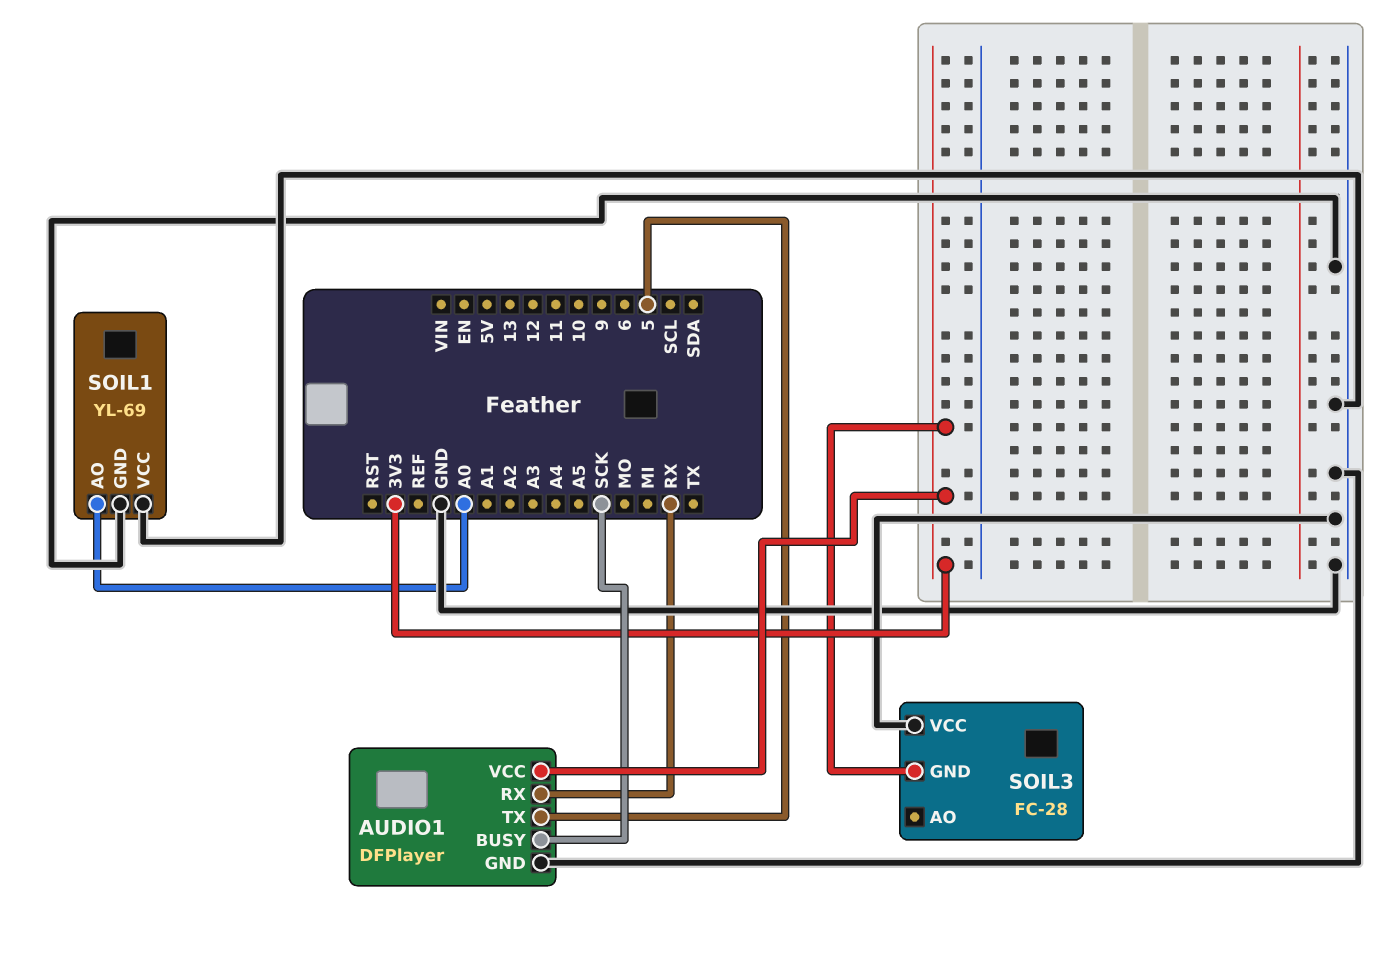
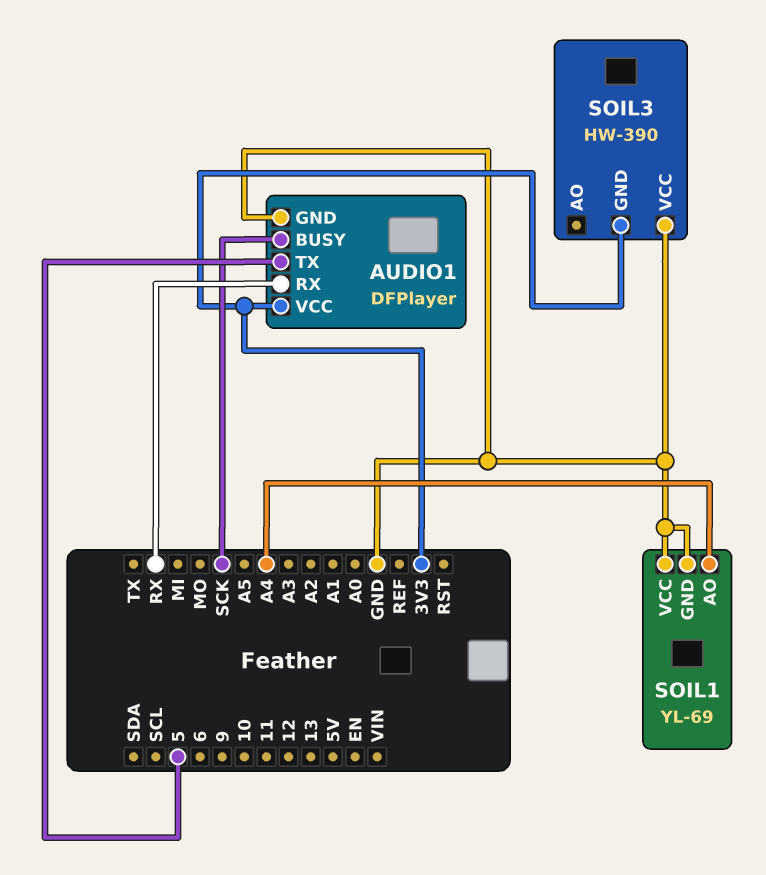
SOIL1 pin AO: A0 -> A4
SOIL3: FC-28 -> HW-390

